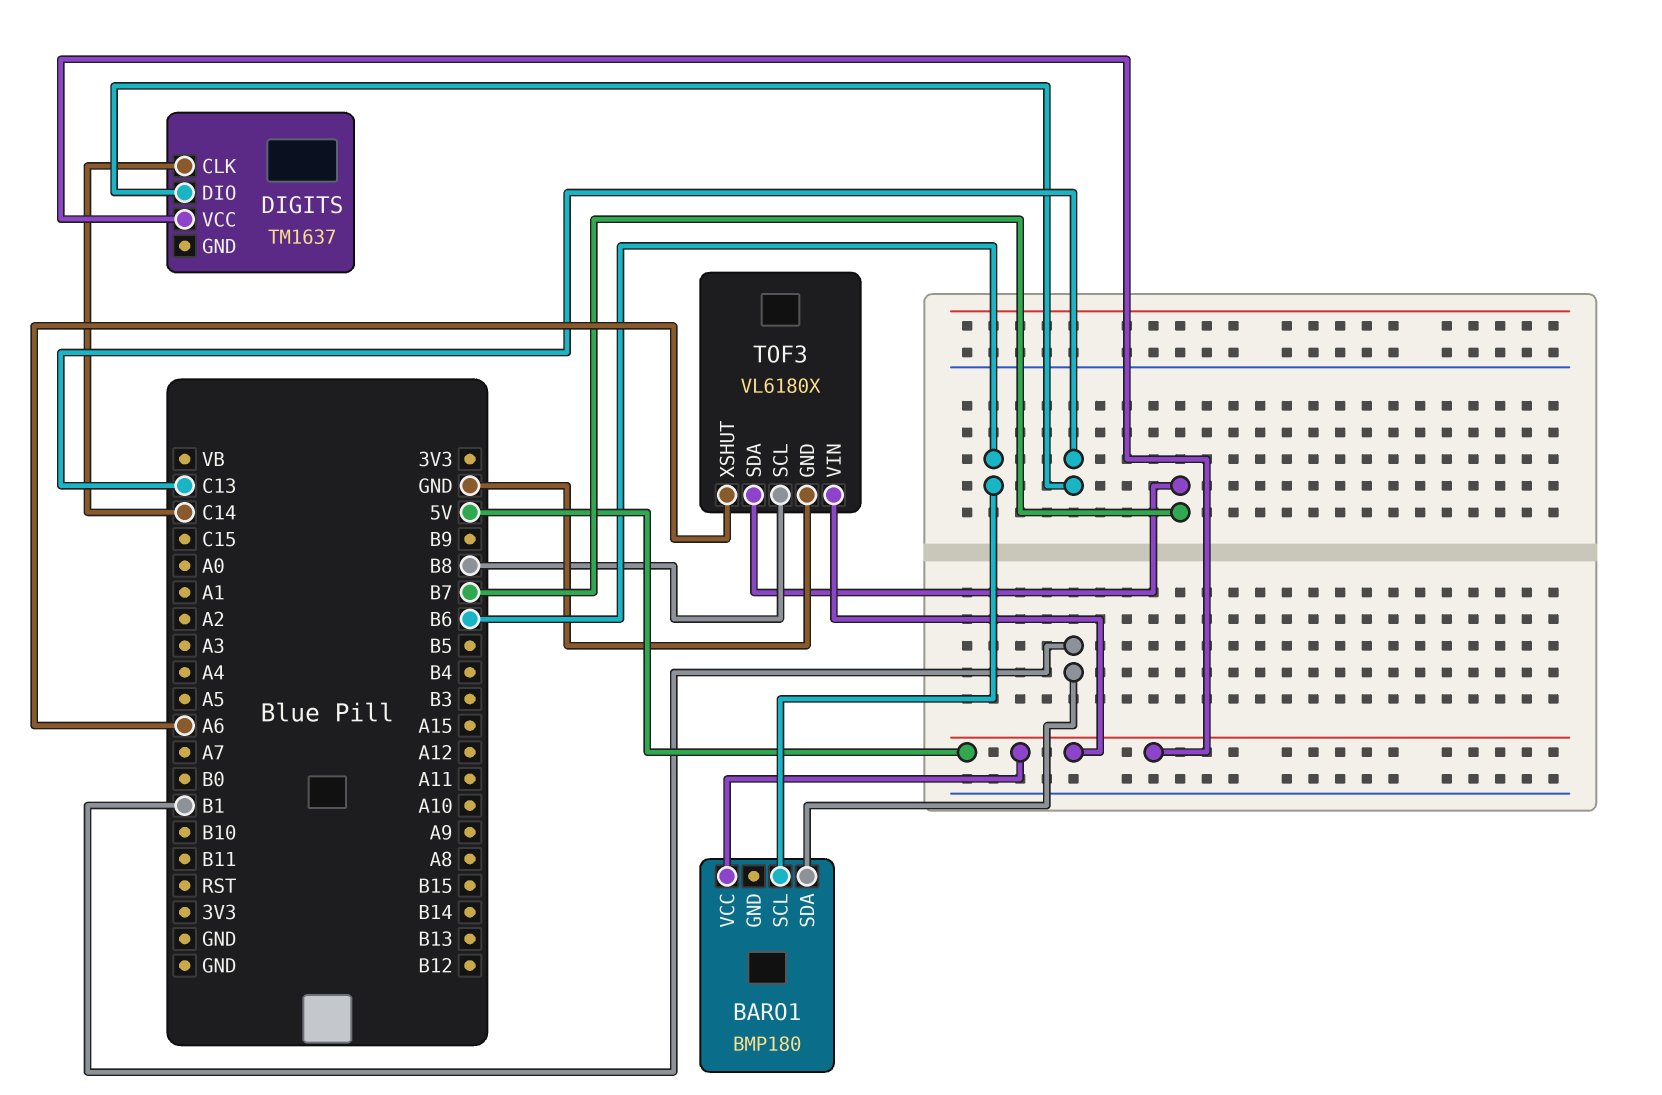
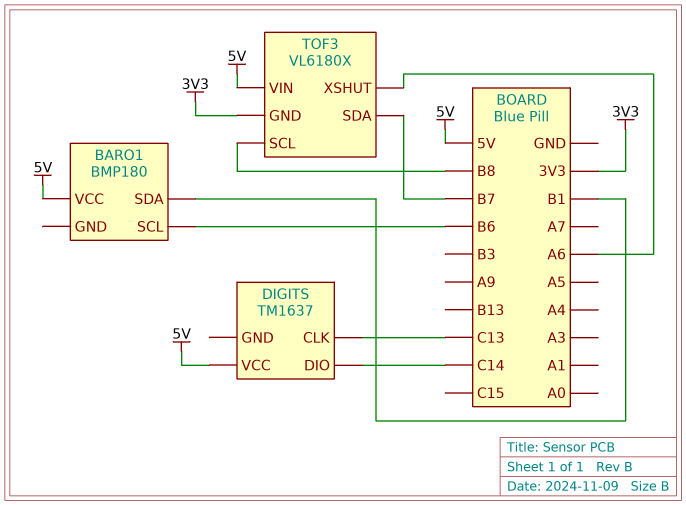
DIGITS pin CLK: C14 -> C13
DIGITS pin DIO: C13 -> C14
TOF3 pin GND: GND -> 3V3

